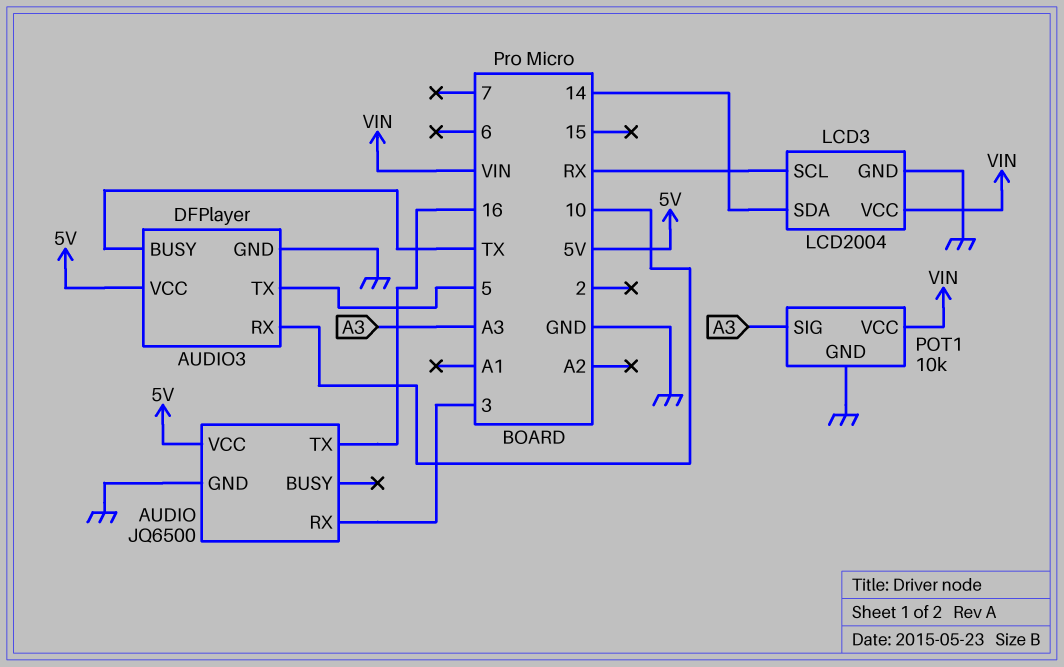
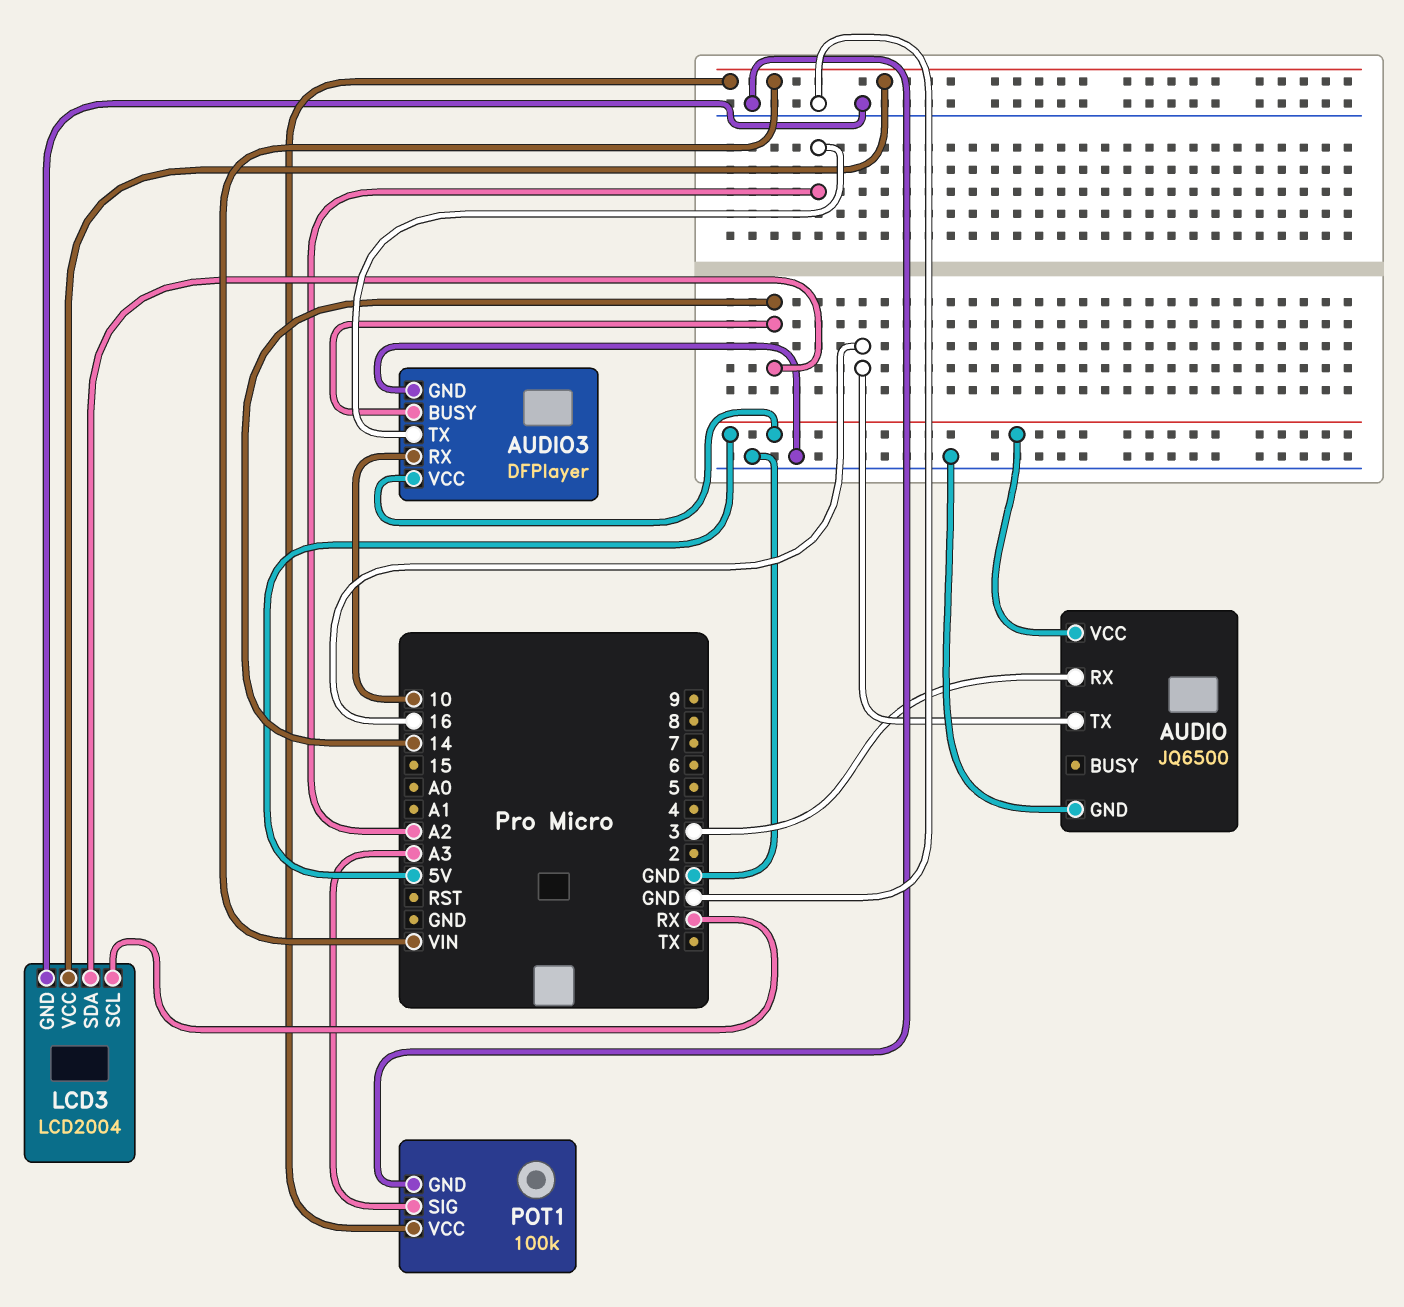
AUDIO3 pin BUSY: TX -> 14
AUDIO3 pin TX: 5 -> A2
POT1: 10k -> 100k

